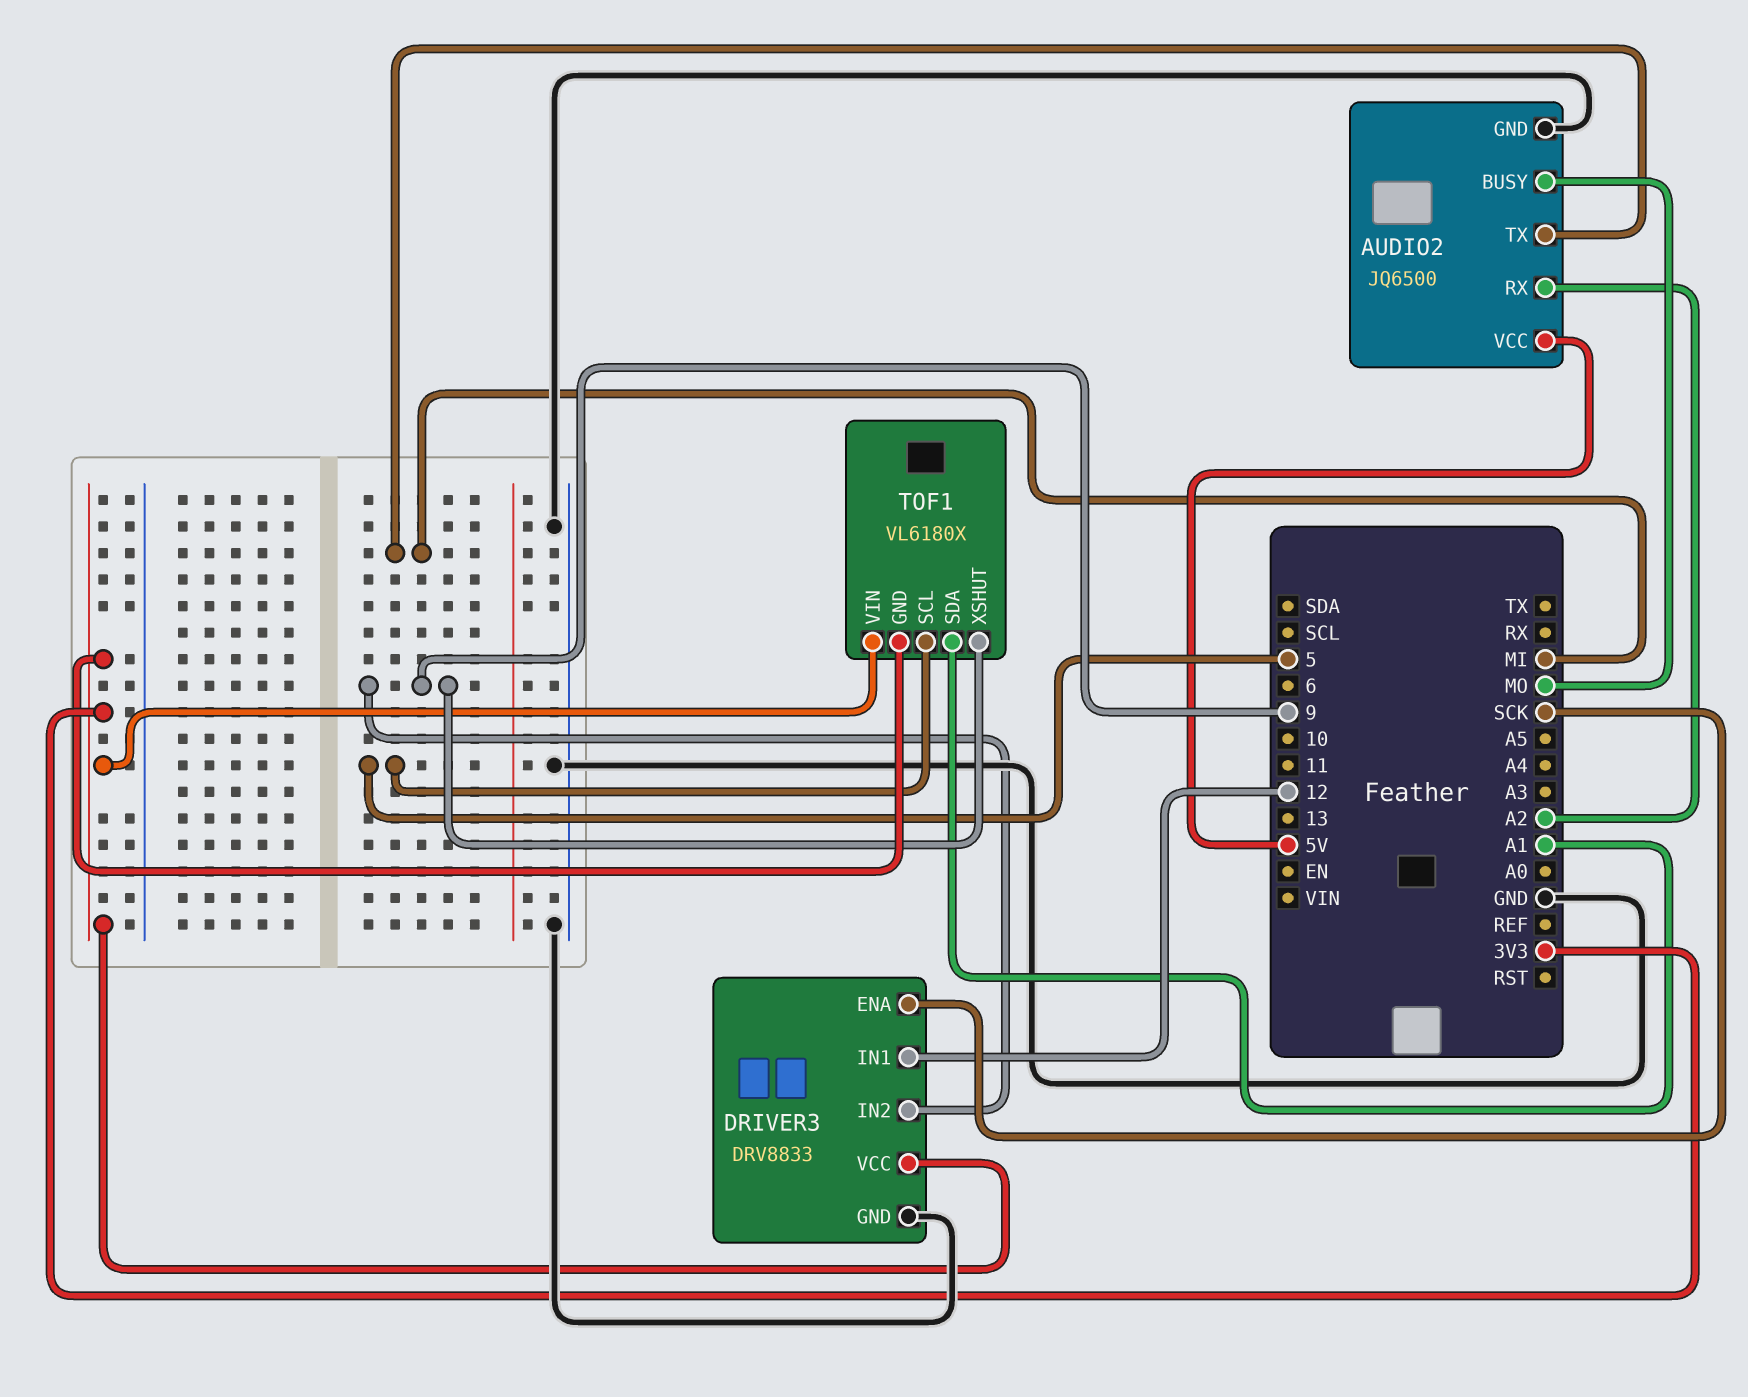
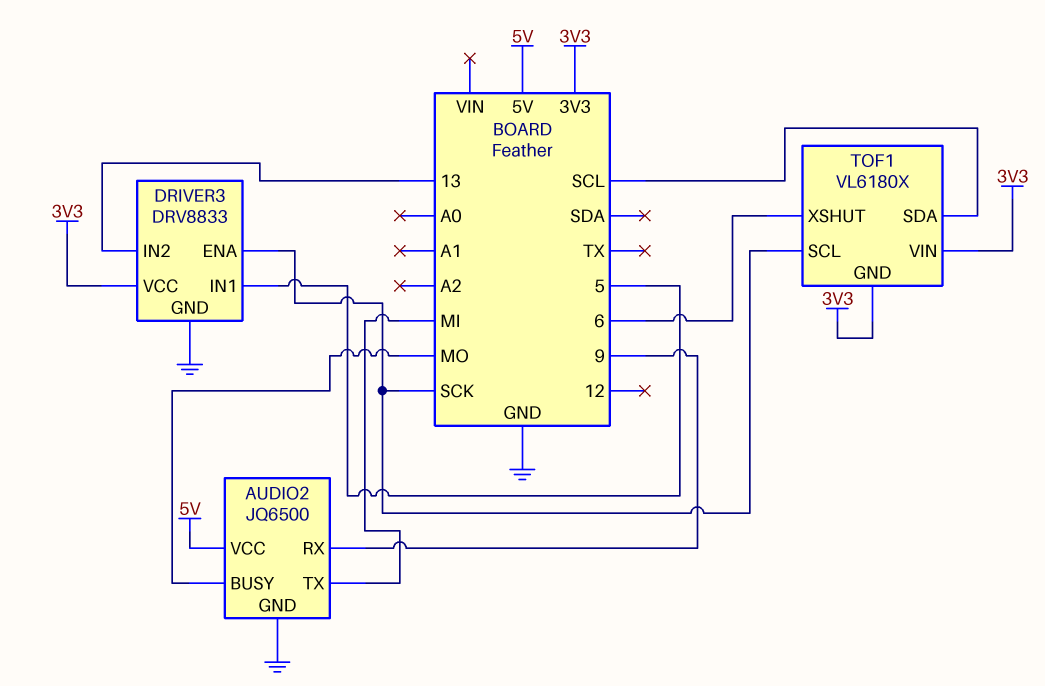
AUDIO2 pin RX: A2 -> 9
DRIVER3 pin IN1: 12 -> 5
DRIVER3 pin IN2: 9 -> 13
TOF1 pin SCL: 5 -> SCK
TOF1 pin SDA: A1 -> SCL
TOF1 pin XSHUT: 9 -> 6

